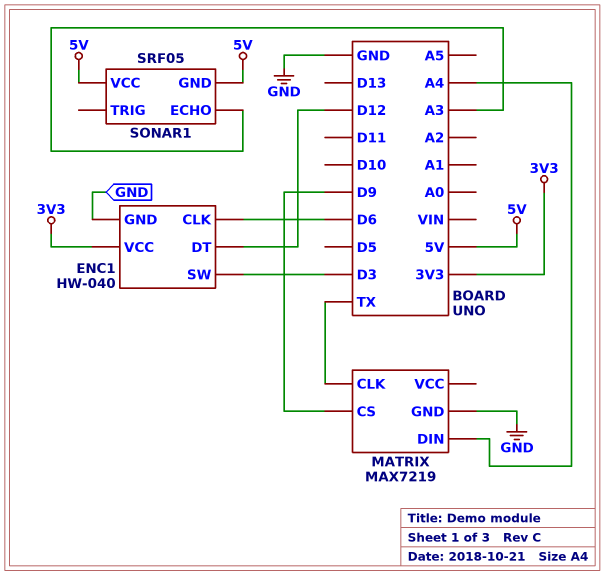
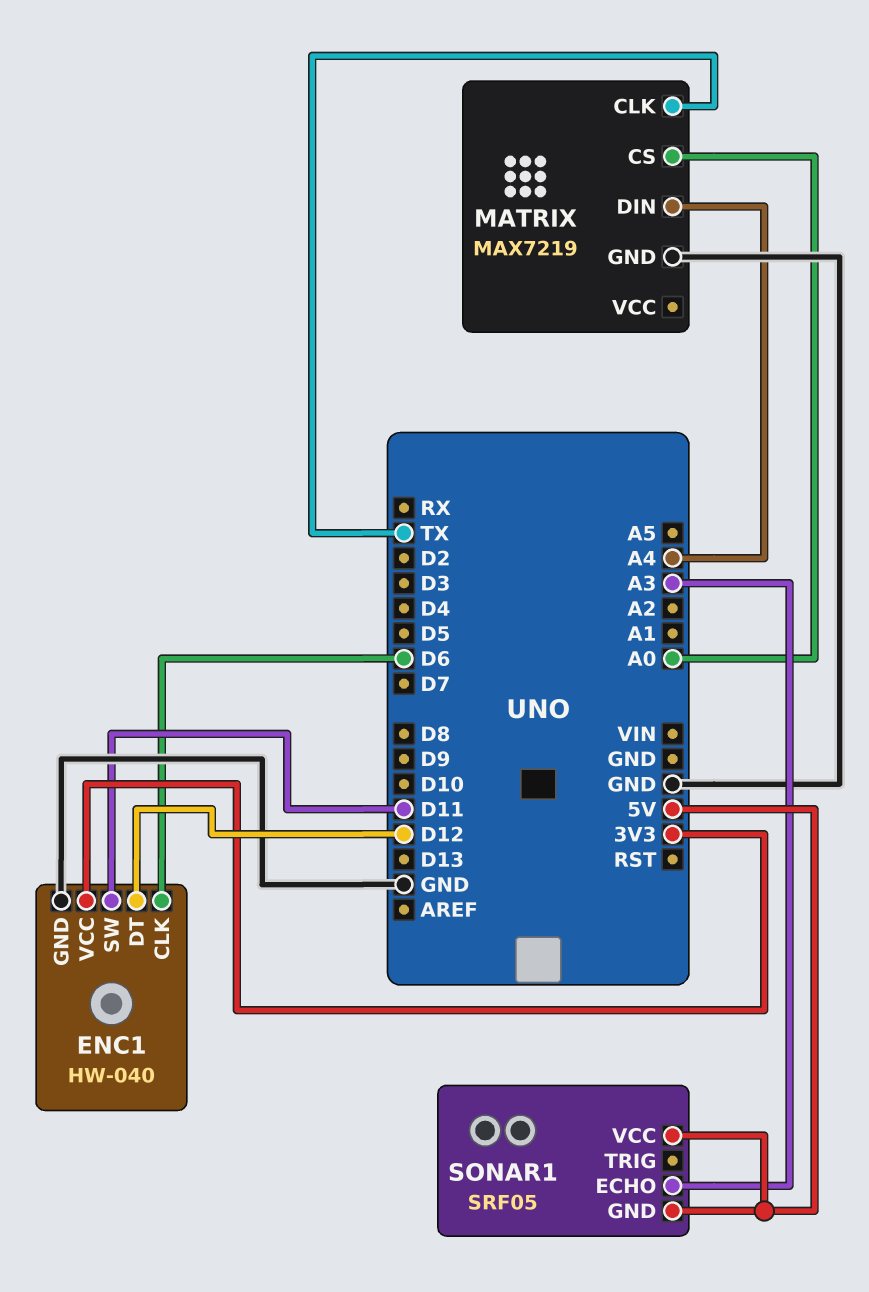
ENC1 pin SW: D3 -> D11
MATRIX pin CS: D9 -> A0

